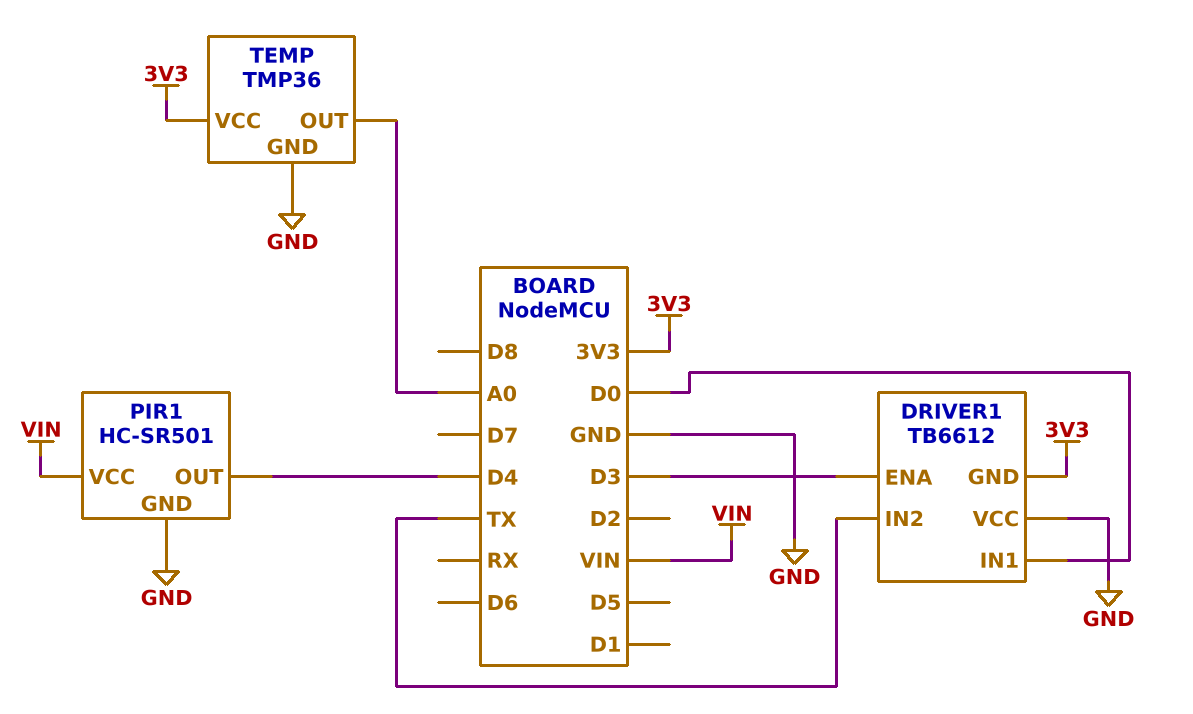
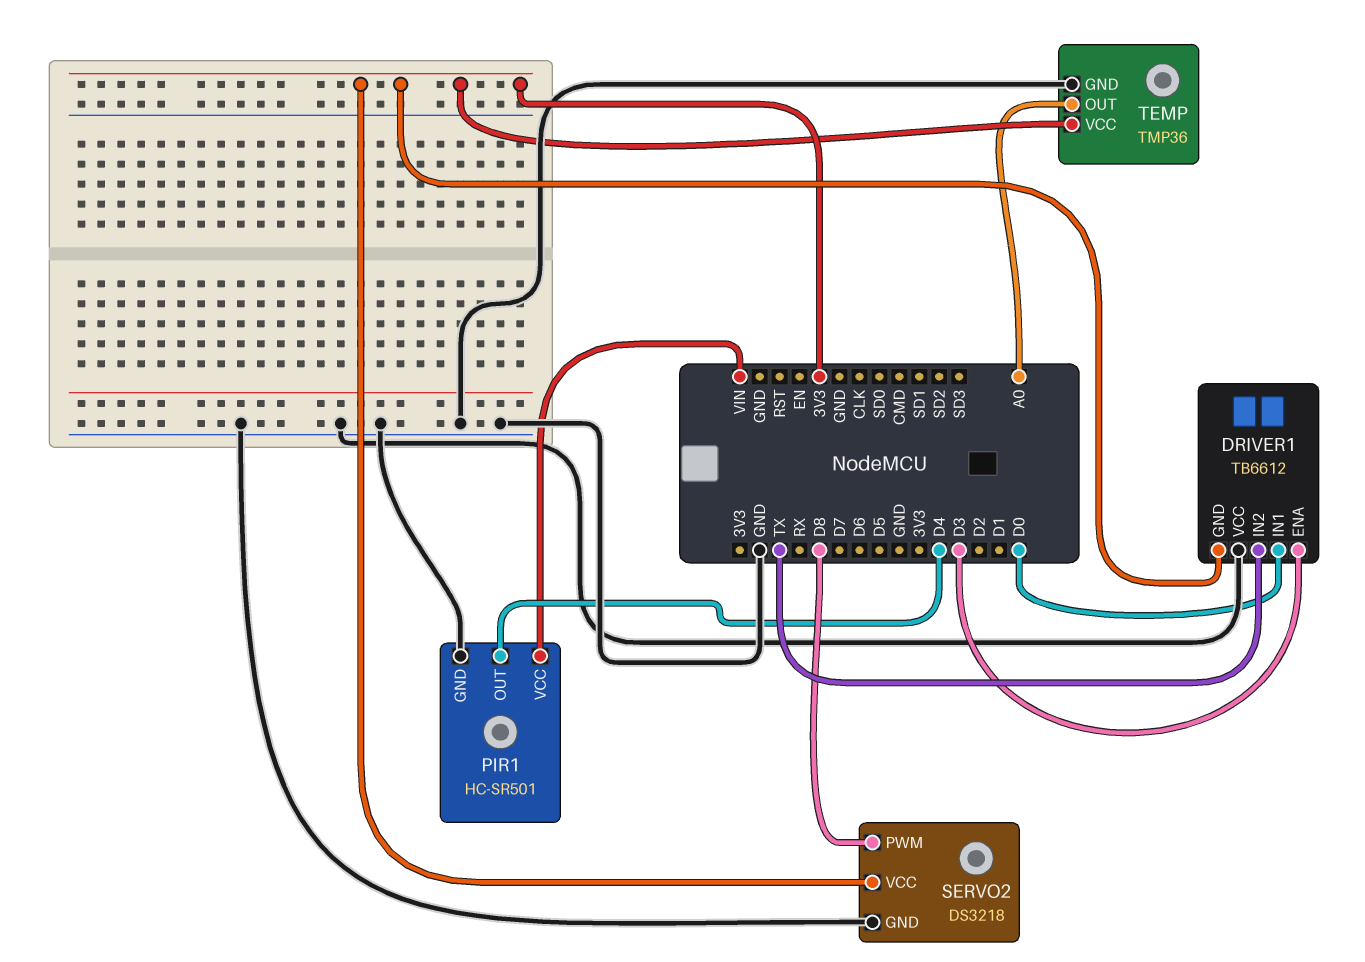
SERVO2: none -> DS3218
SERVO2 pin GND: none -> GND
SERVO2 pin PWM: none -> D8
SERVO2 pin VCC: none -> 3V3

